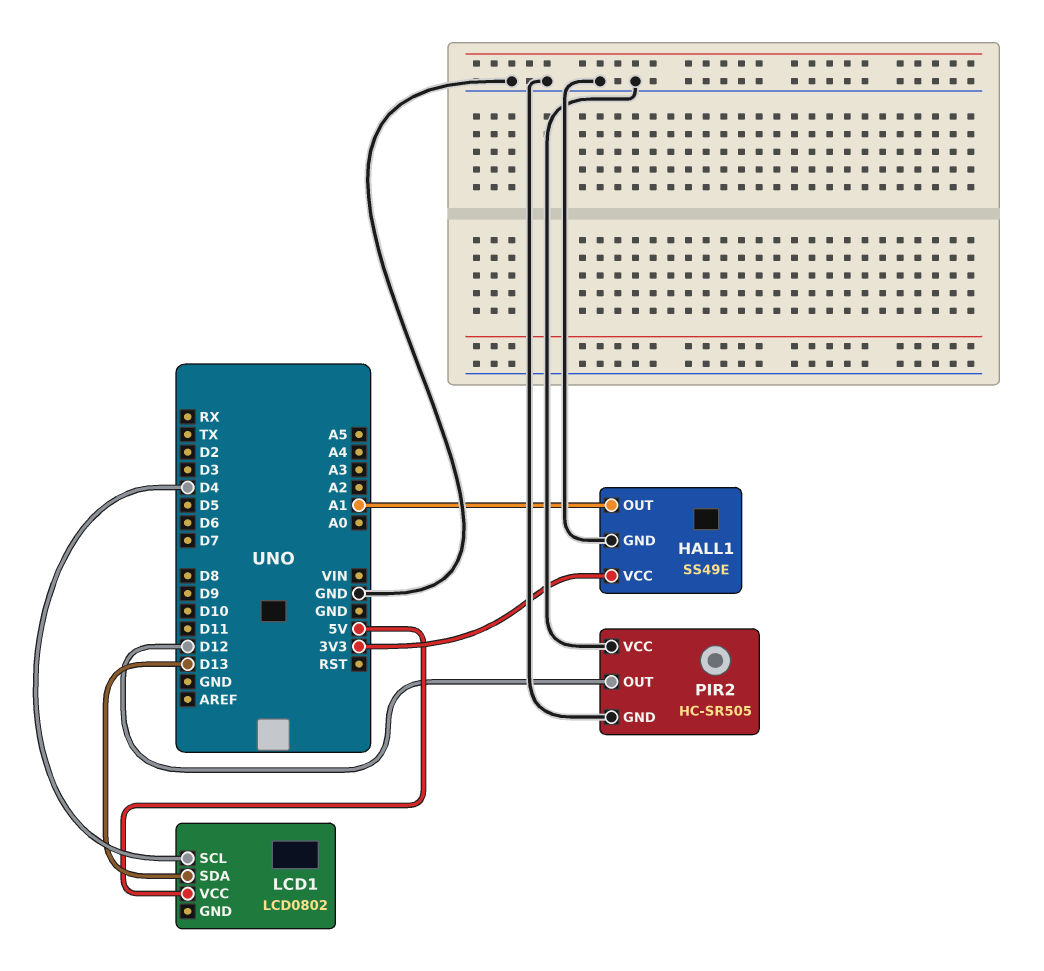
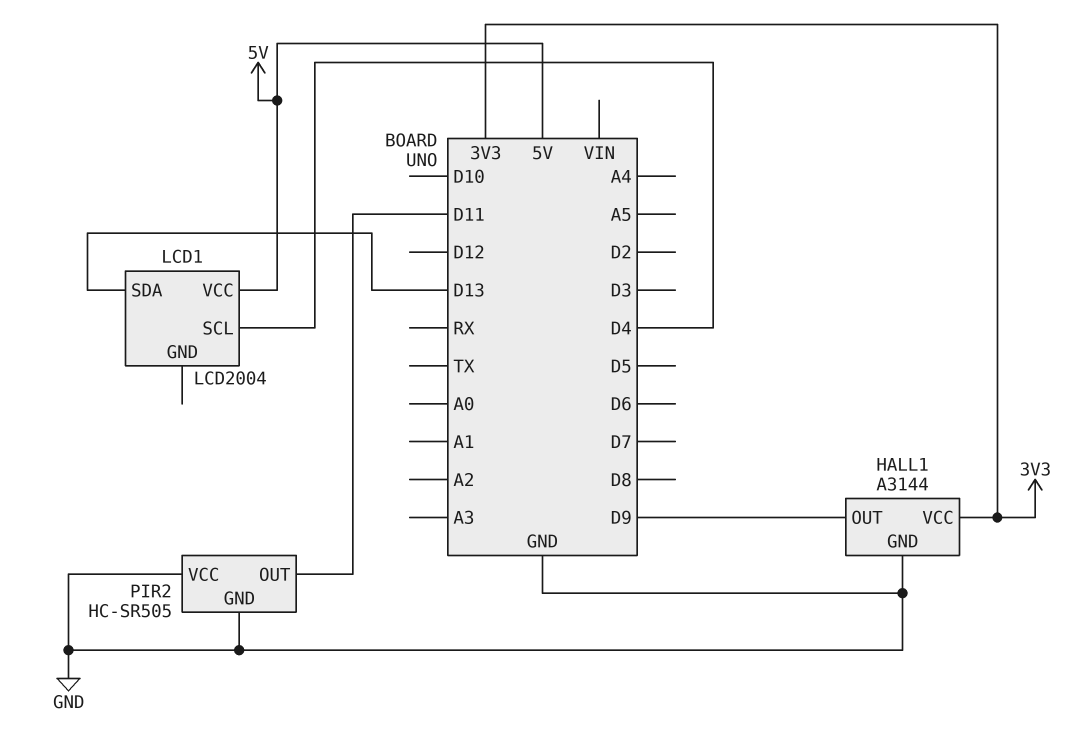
HALL1: SS49E -> A3144
HALL1 pin OUT: A1 -> D9
LCD1: LCD0802 -> LCD2004
PIR2 pin OUT: D12 -> D11

